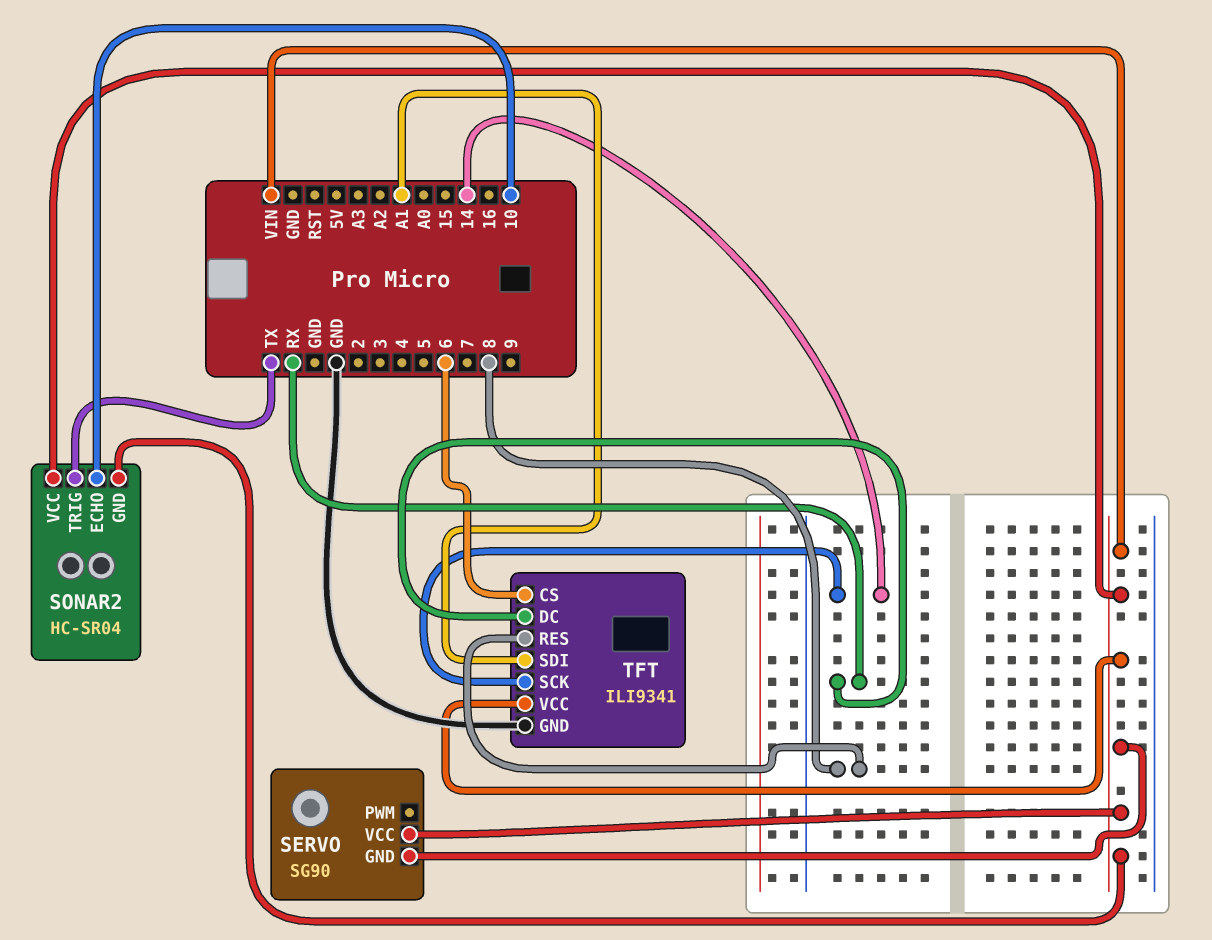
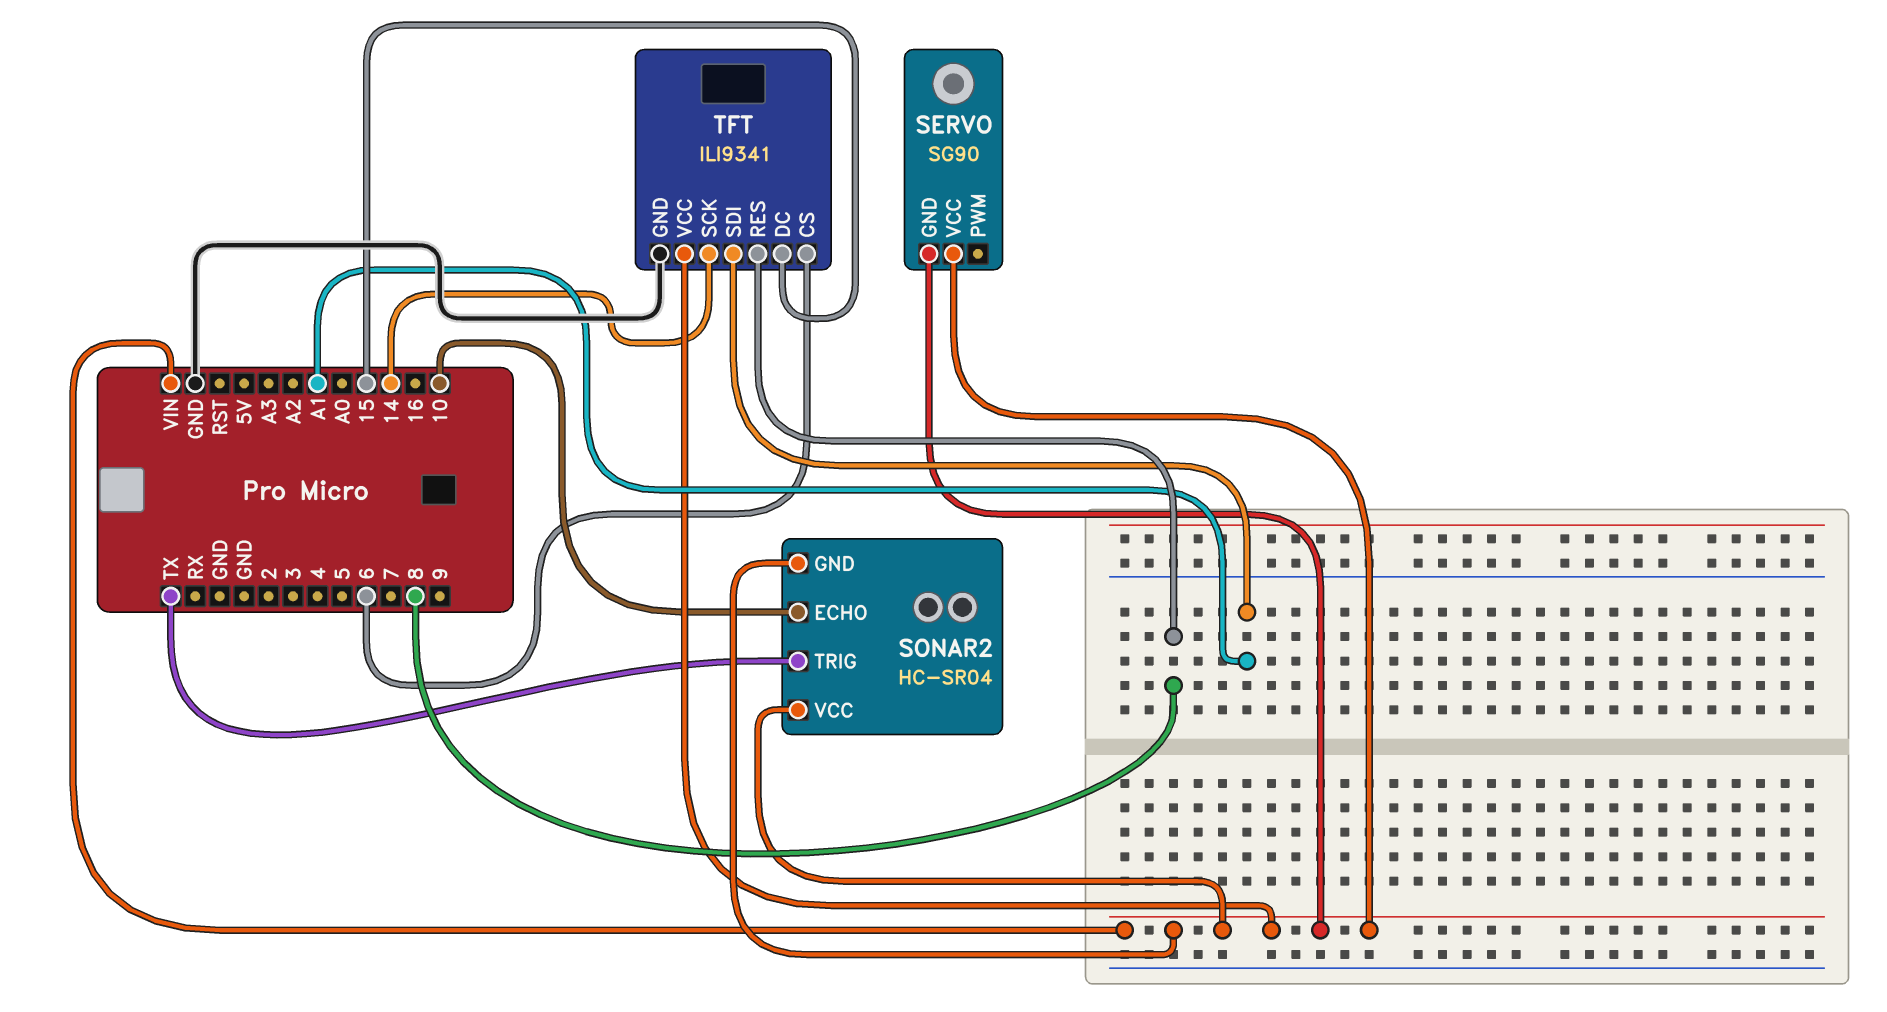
TFT pin DC: RX -> 15

